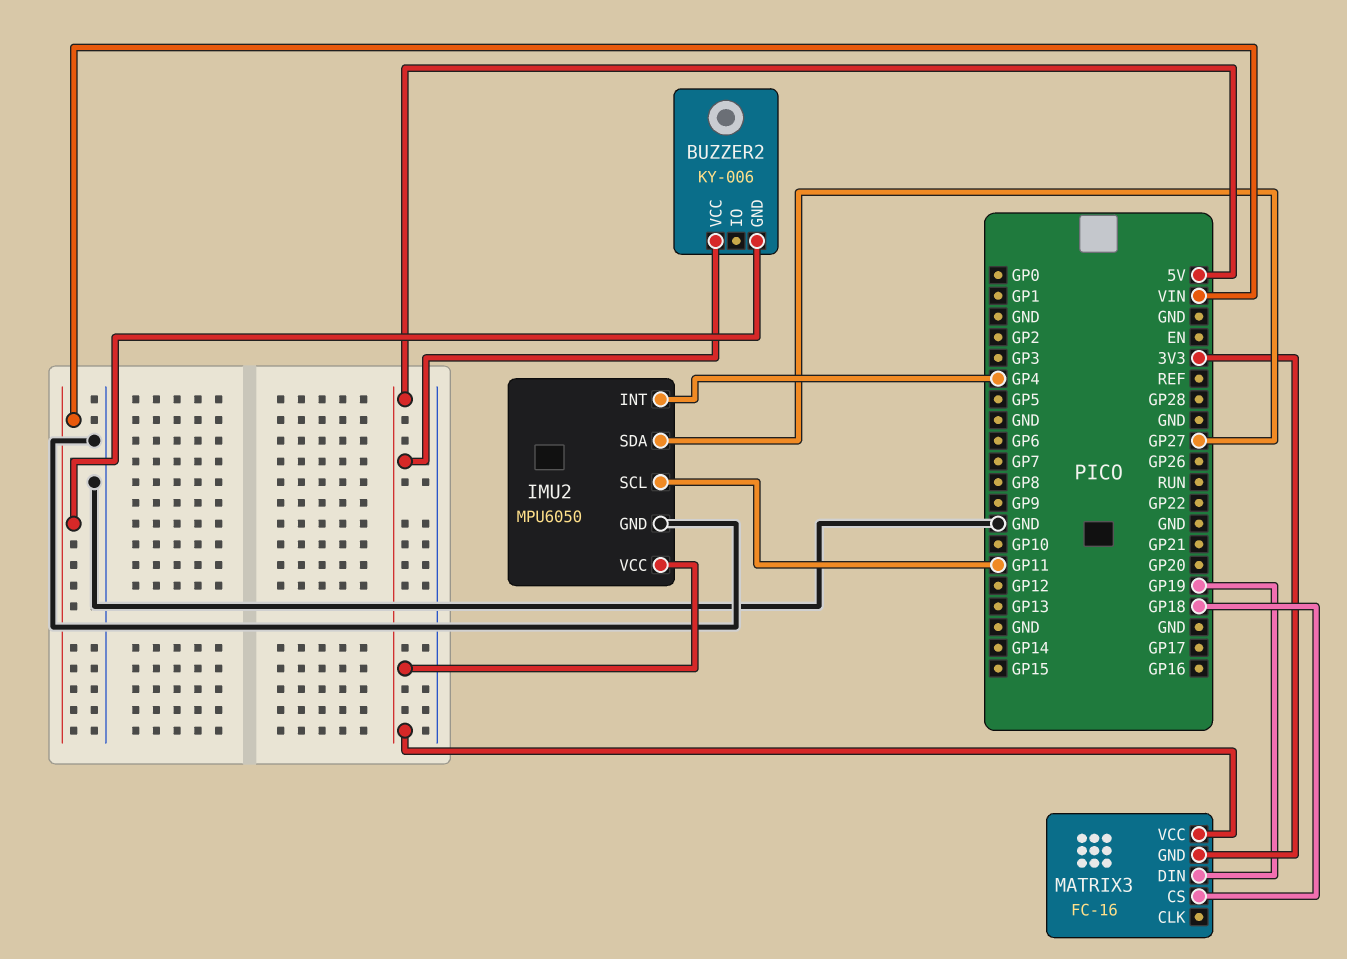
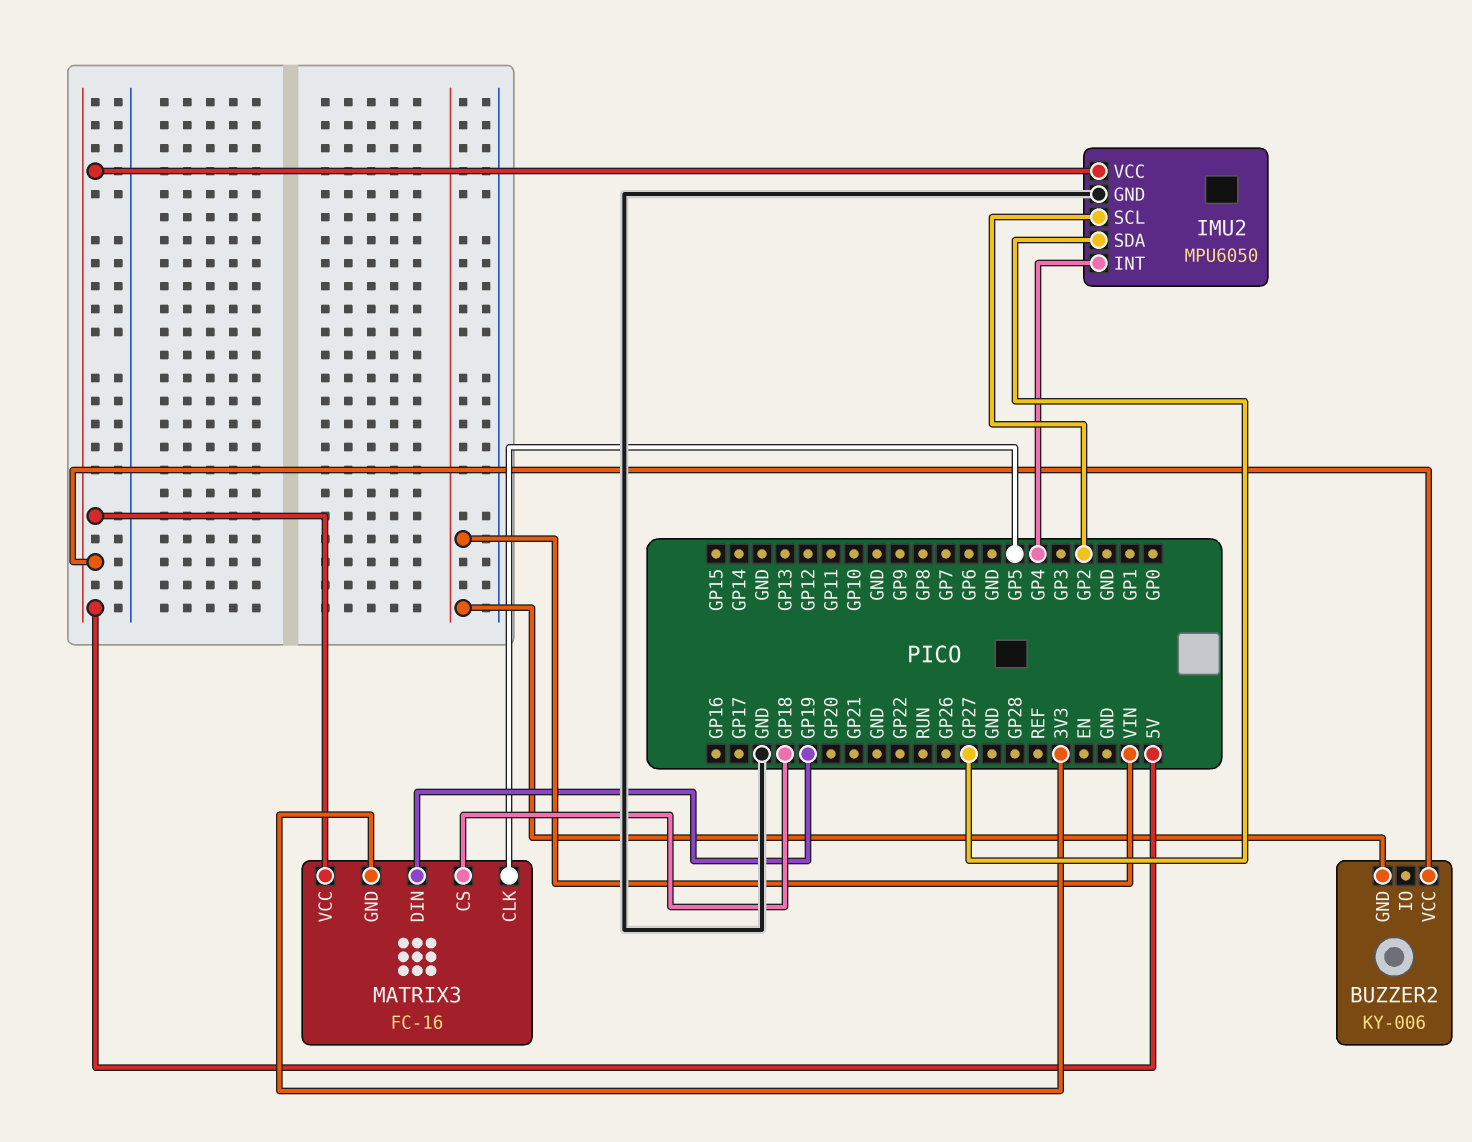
IMU2 pin SCL: GP11 -> GP2
MATRIX3 pin CLK: none -> GP5

